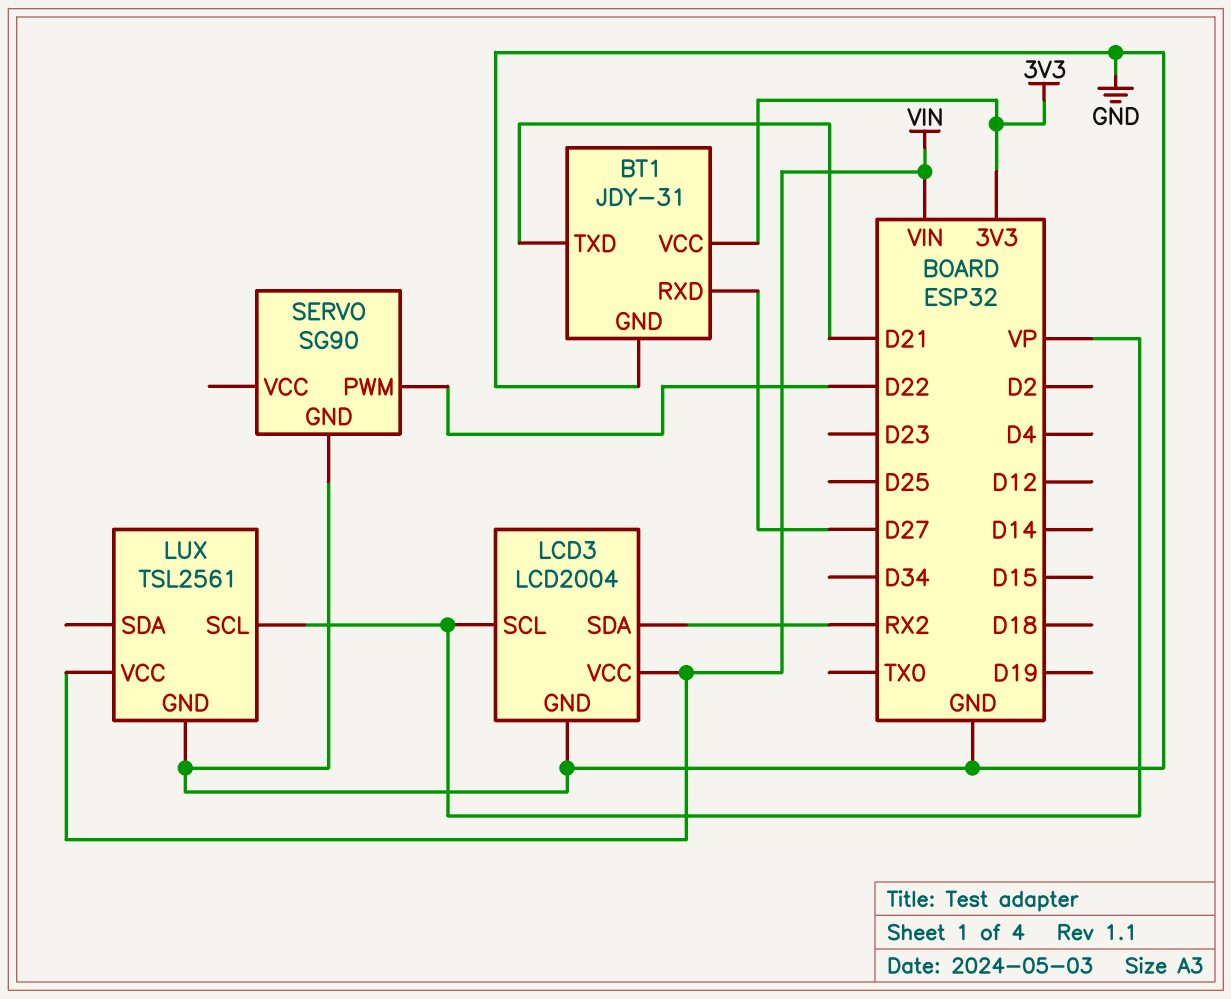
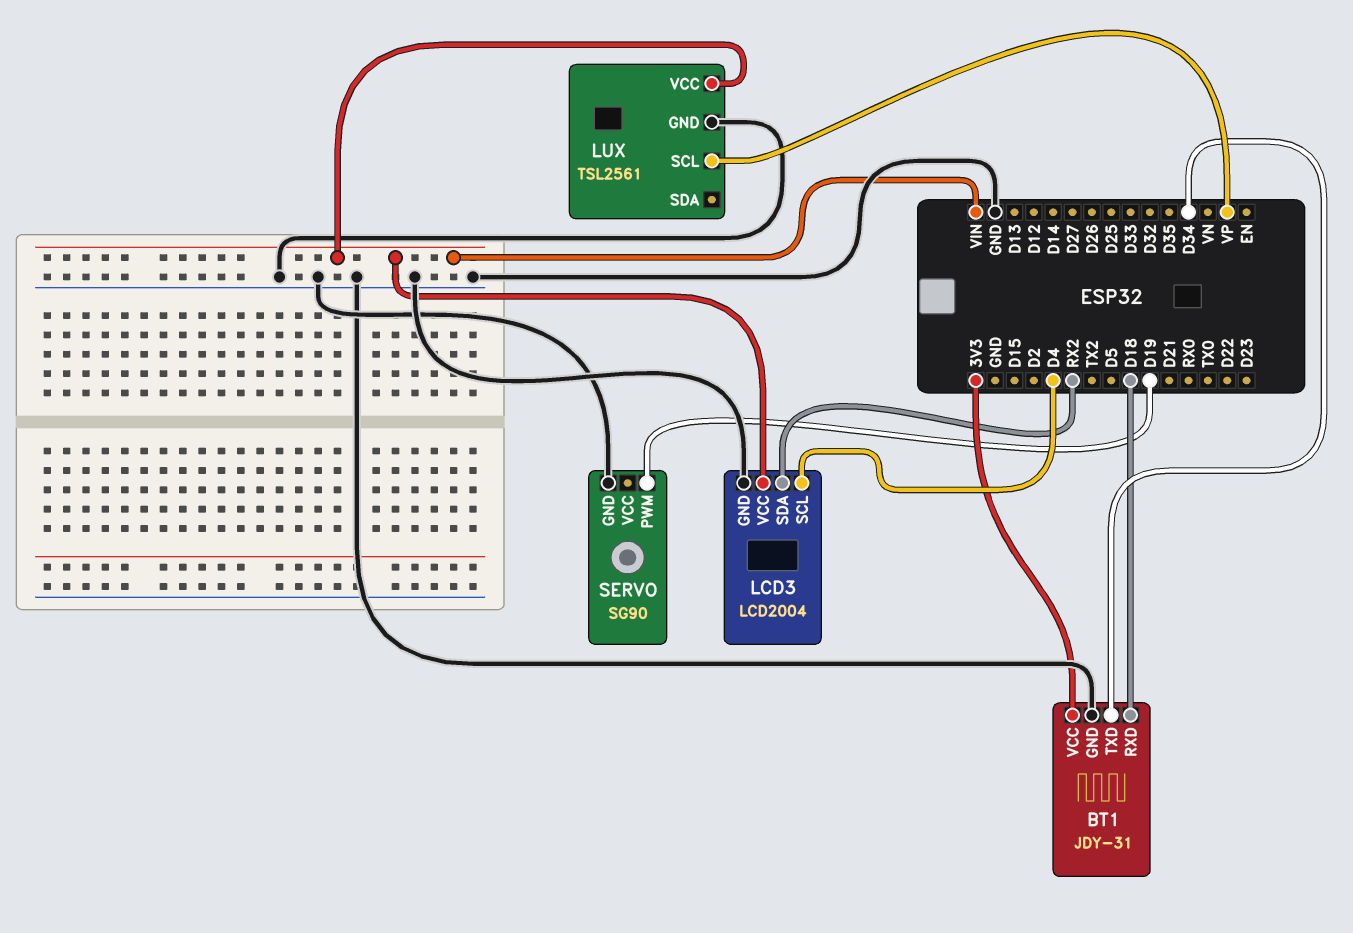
BT1 pin RXD: D27 -> D18
BT1 pin TXD: D21 -> D34
LCD3 pin SCL: VP -> D4
SERVO pin PWM: D22 -> D19

